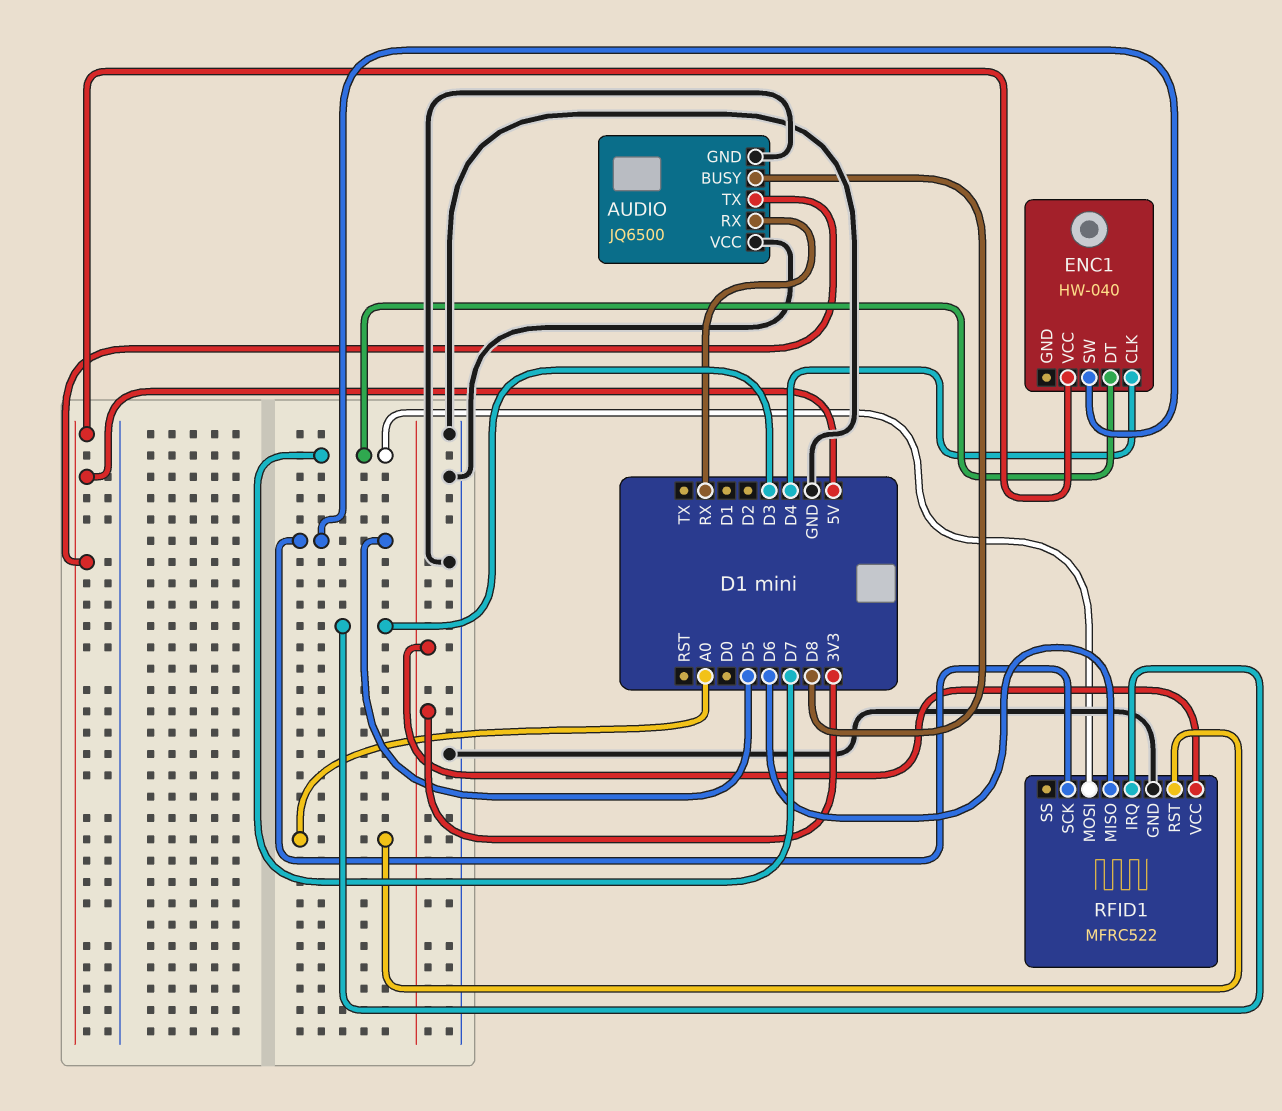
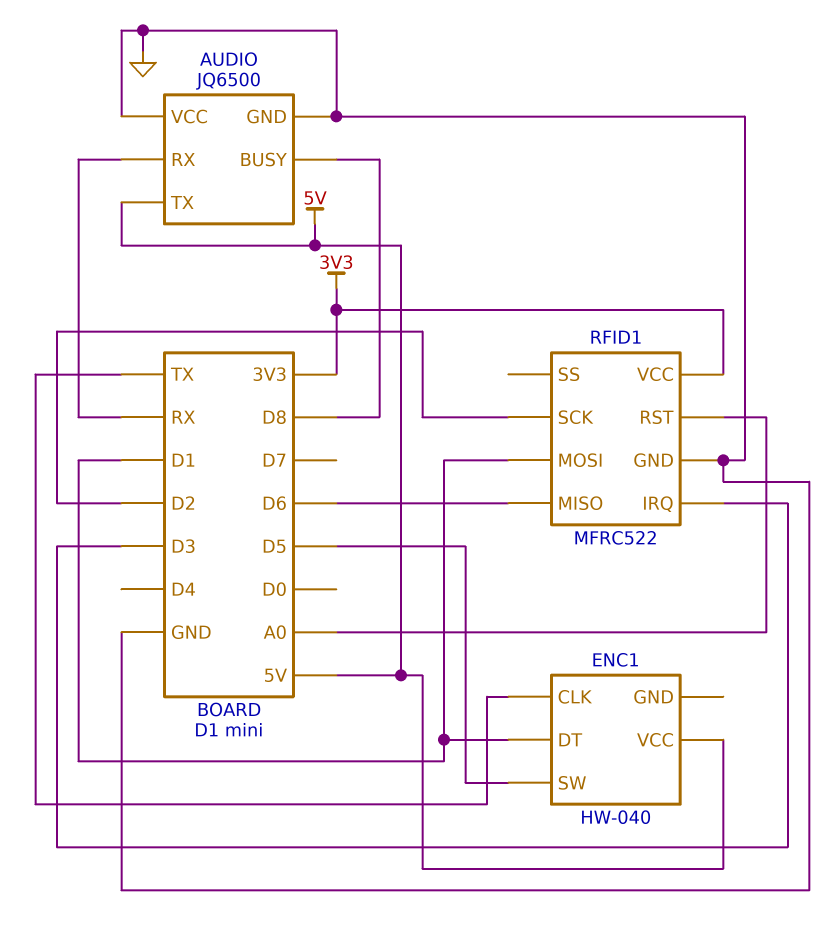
ENC1 pin CLK: D4 -> TX
ENC1 pin DT: D7 -> D1
RFID1 pin MOSI: D7 -> D1
RFID1 pin SCK: D5 -> D2

